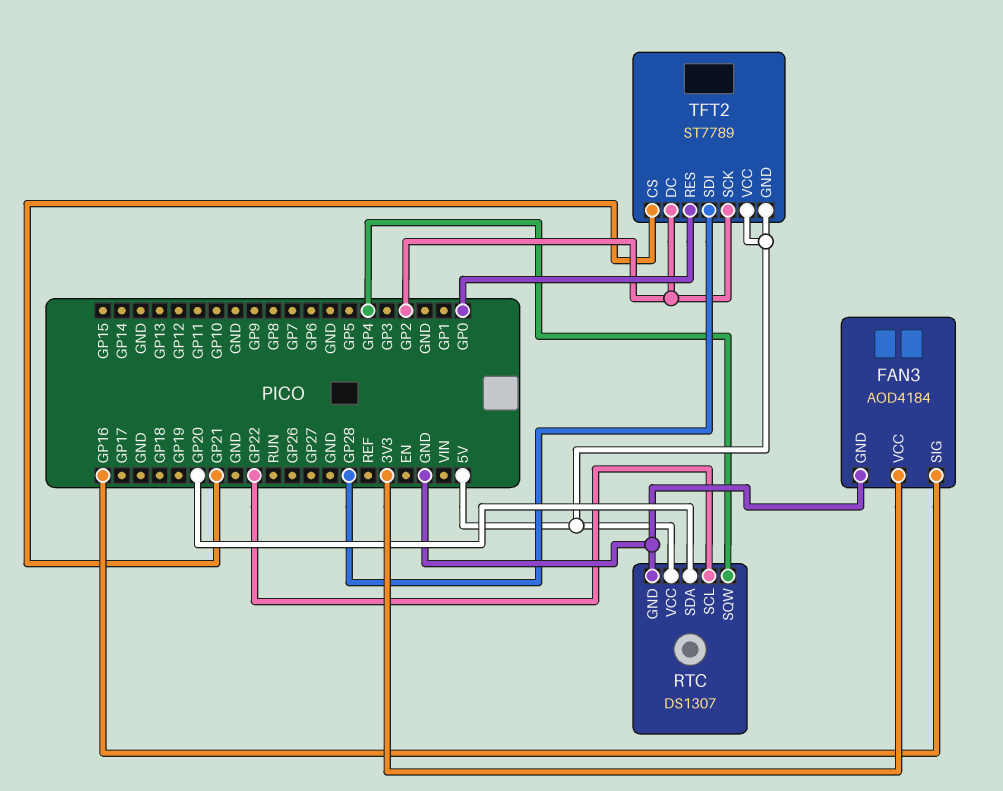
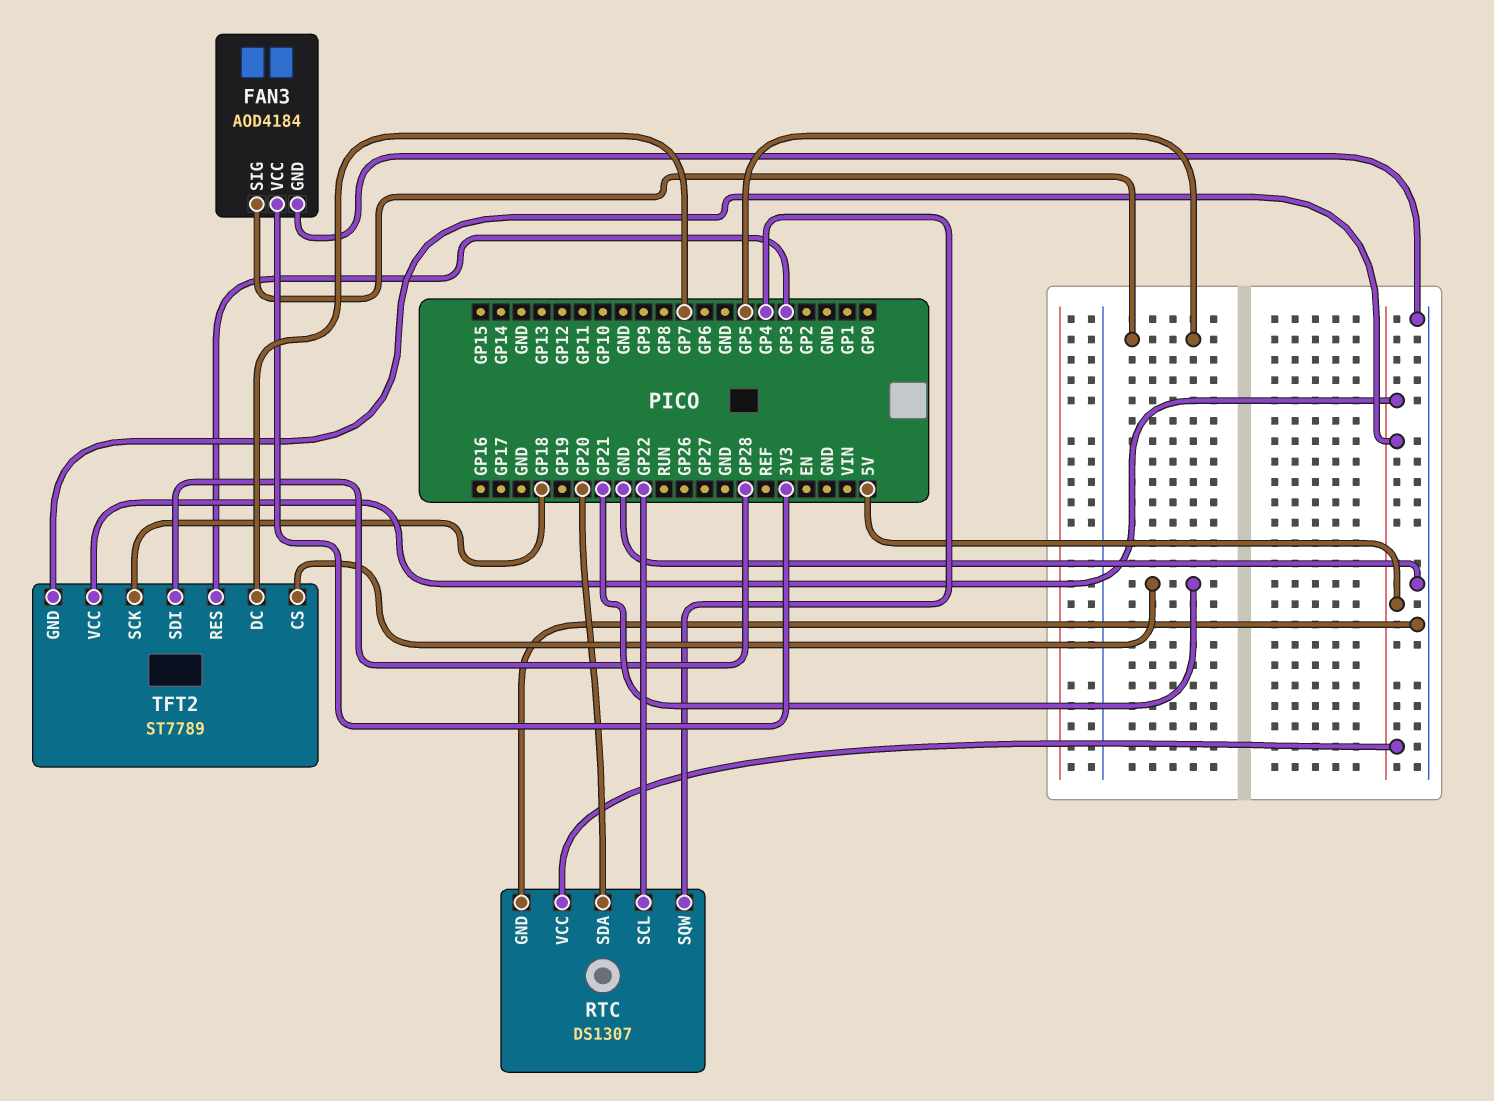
FAN3 pin SIG: GP16 -> GP5
TFT2 pin DC: GP2 -> GP7
TFT2 pin RES: GP0 -> GP3
TFT2 pin SCK: GP2 -> GP18

